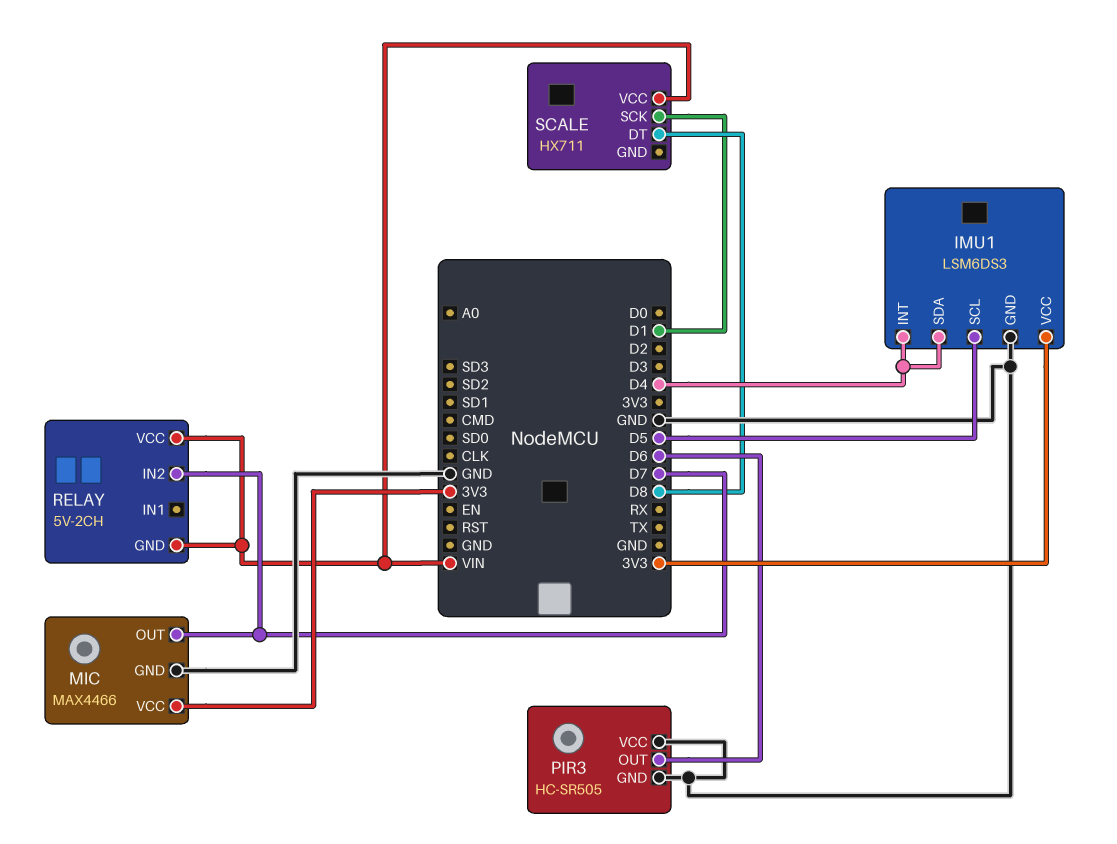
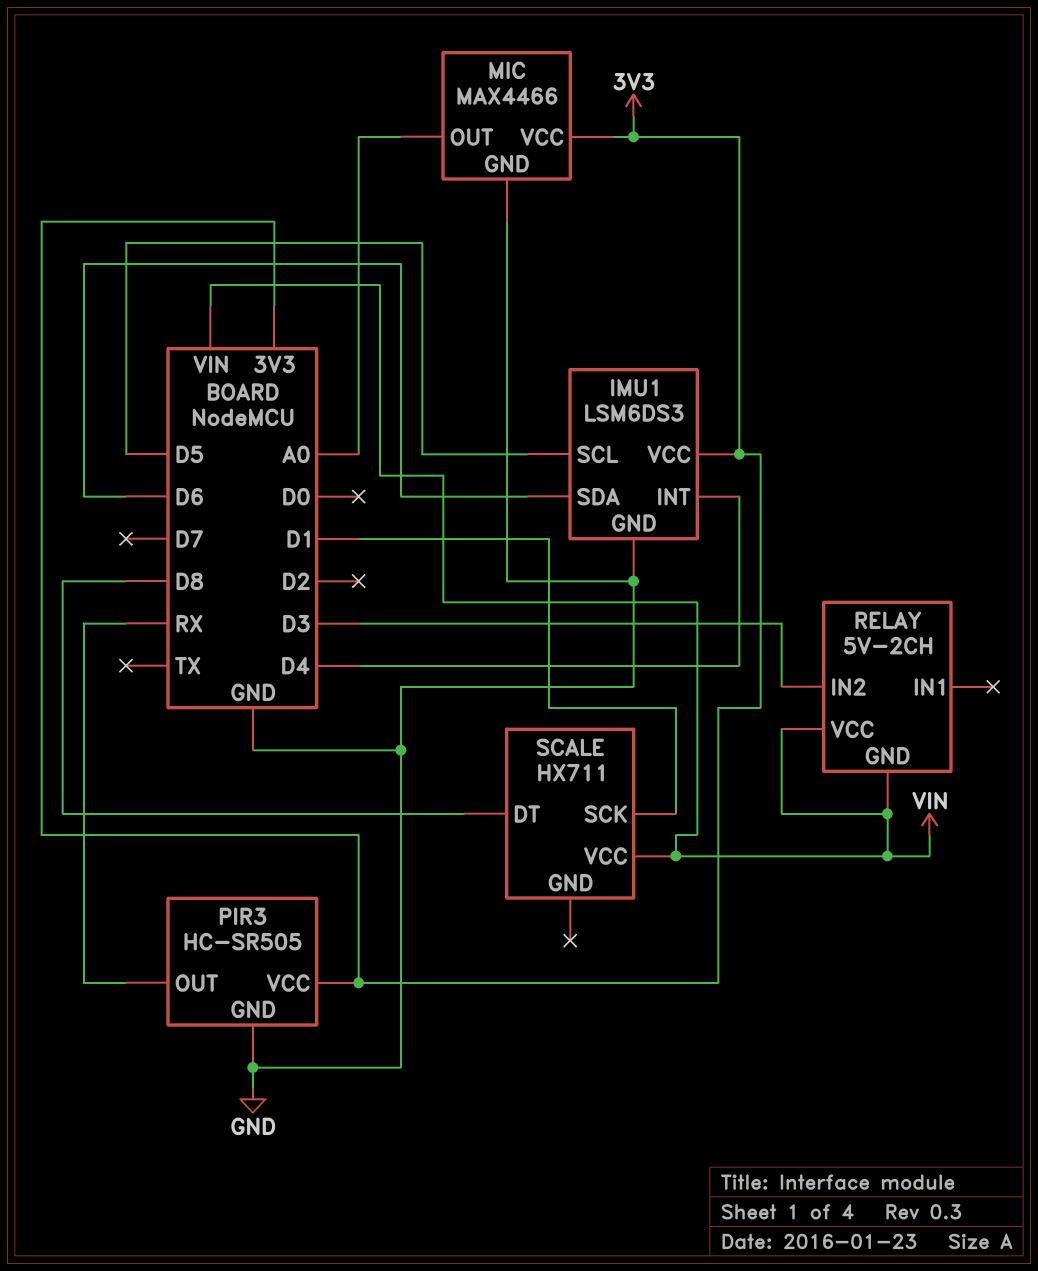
IMU1 pin SDA: D4 -> D6
MIC pin OUT: D7 -> A0
PIR3 pin OUT: D6 -> RX
PIR3 pin VCC: GND -> 3V3
RELAY pin IN2: D7 -> D3

